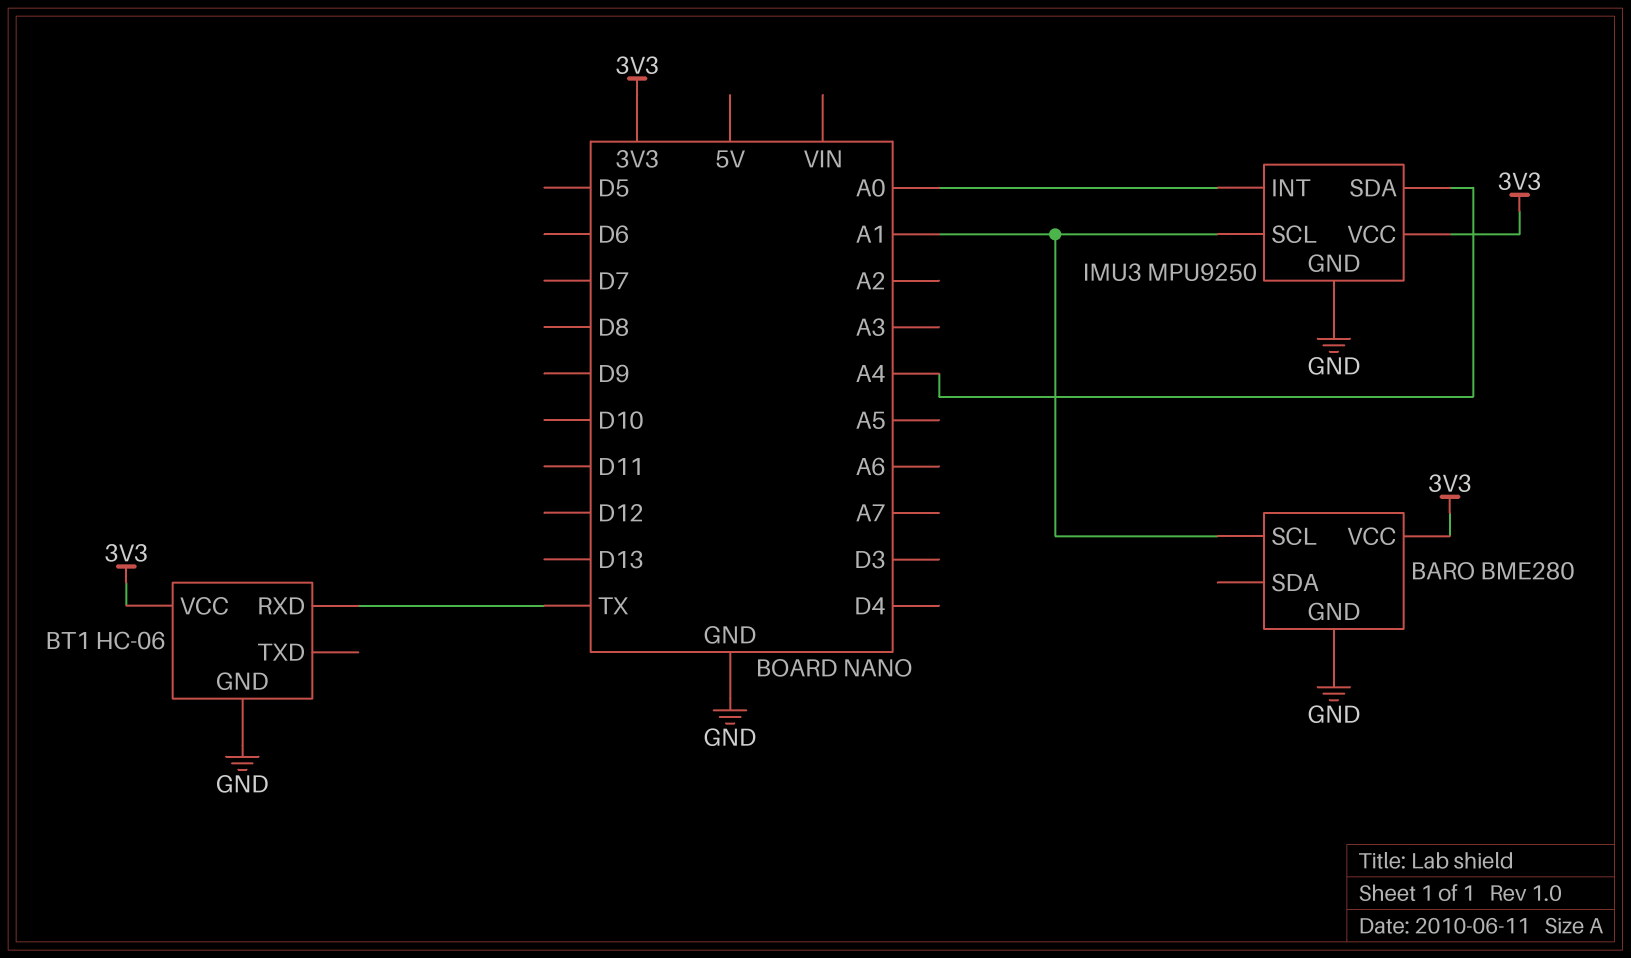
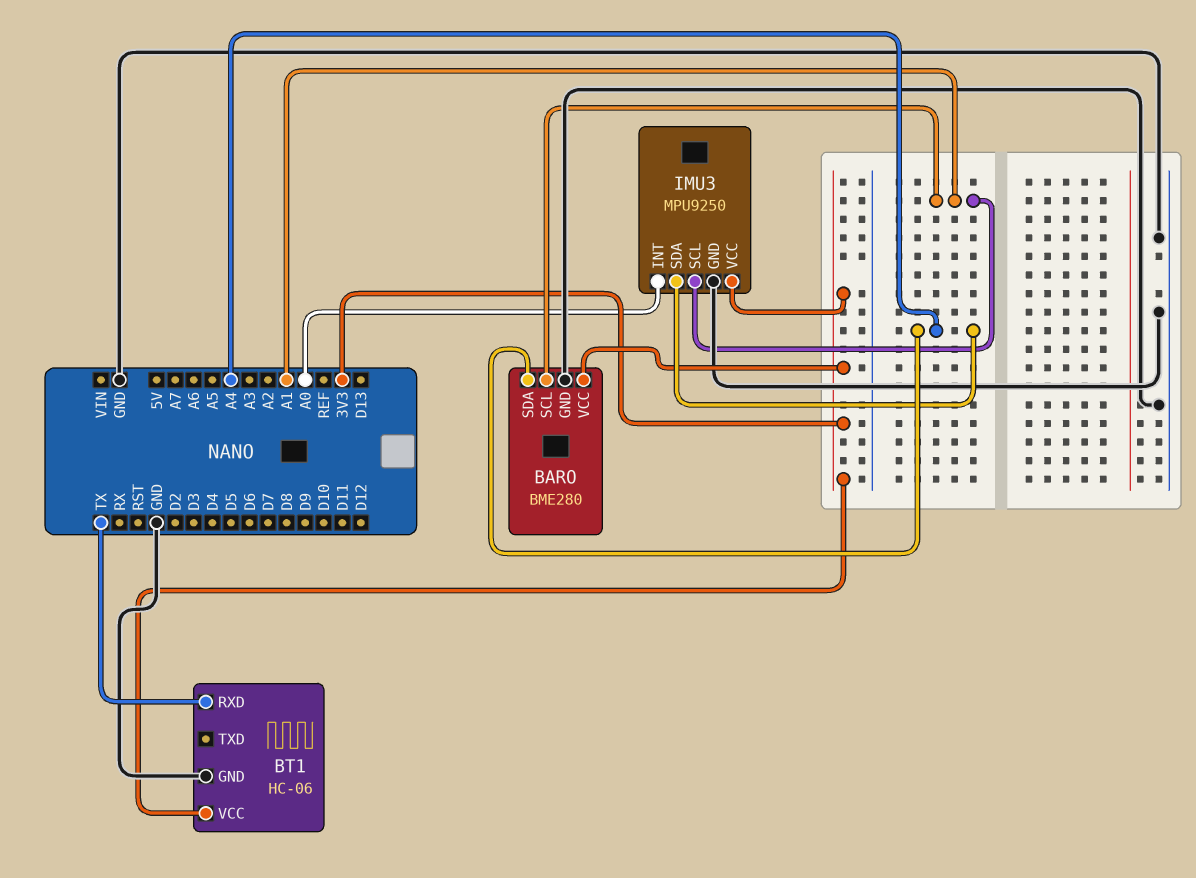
BARO pin SDA: none -> A4

